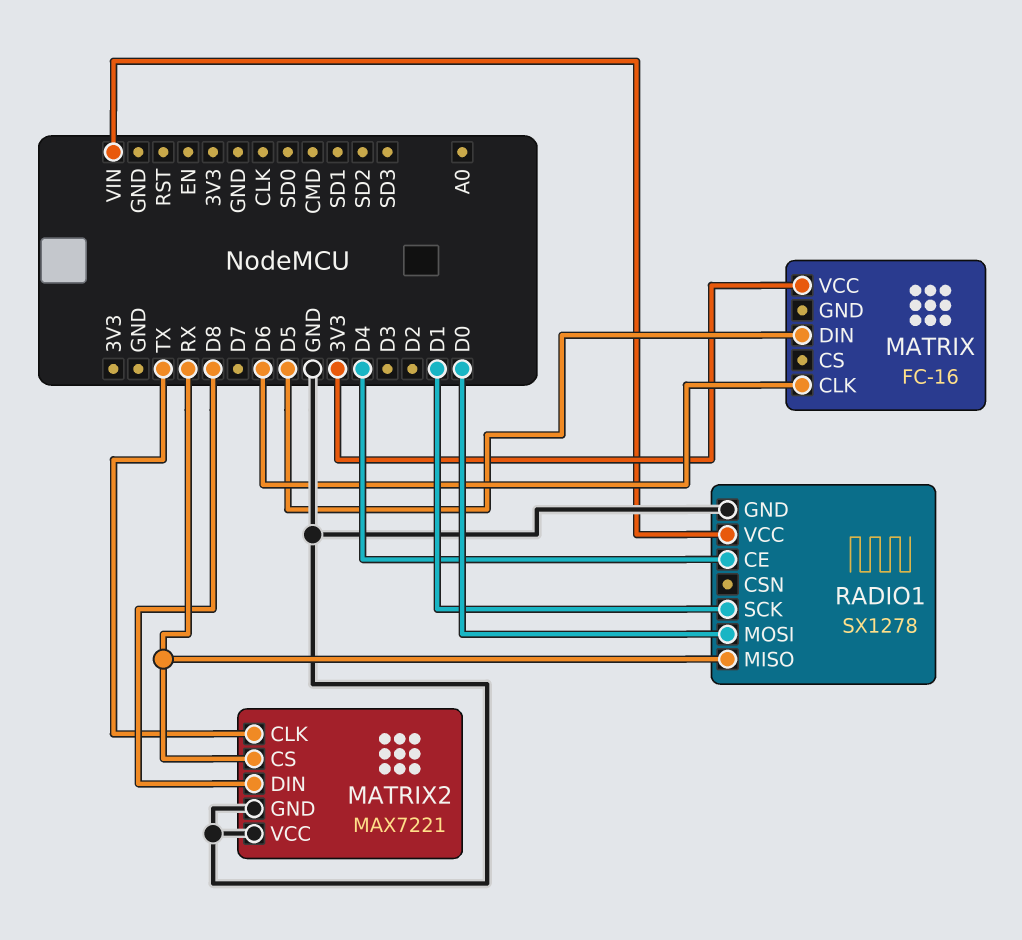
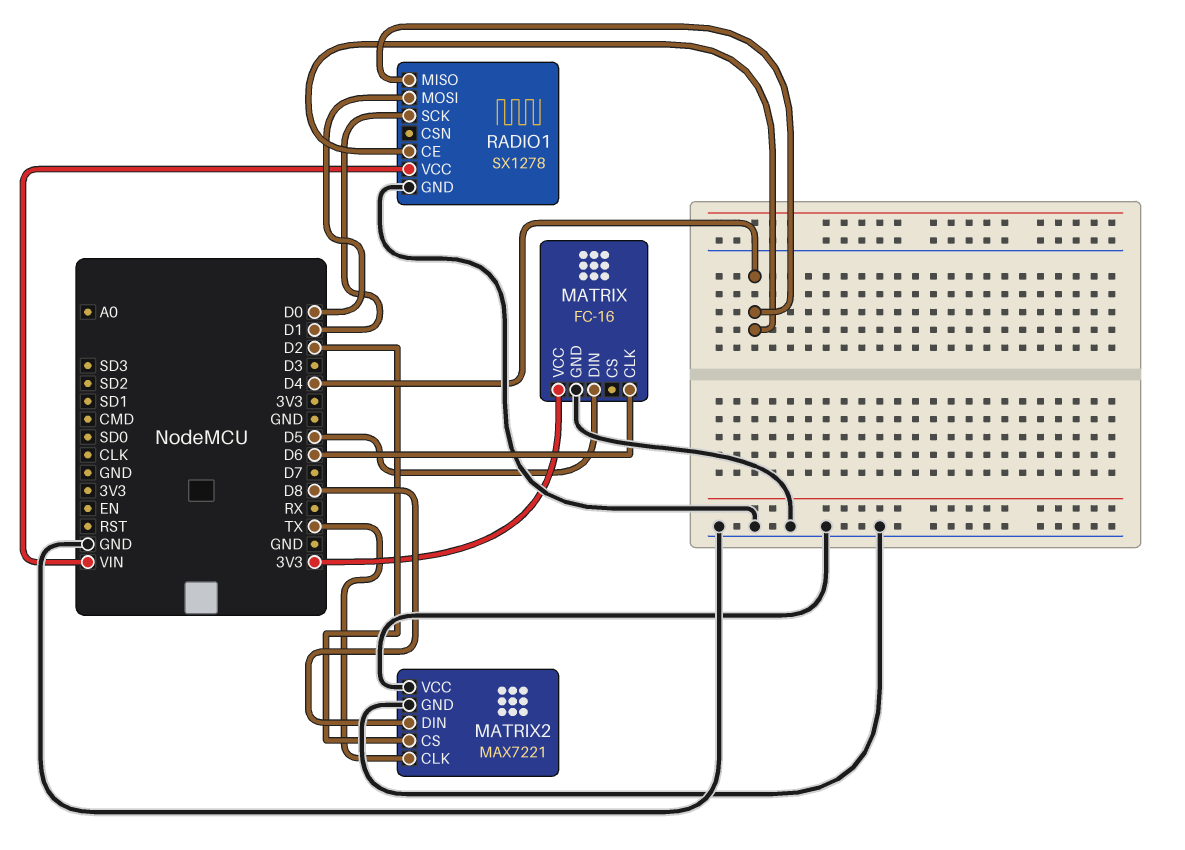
MATRIX pin GND: none -> GND
MATRIX2 pin CS: RX -> D2
RADIO1 pin MISO: RX -> D4

